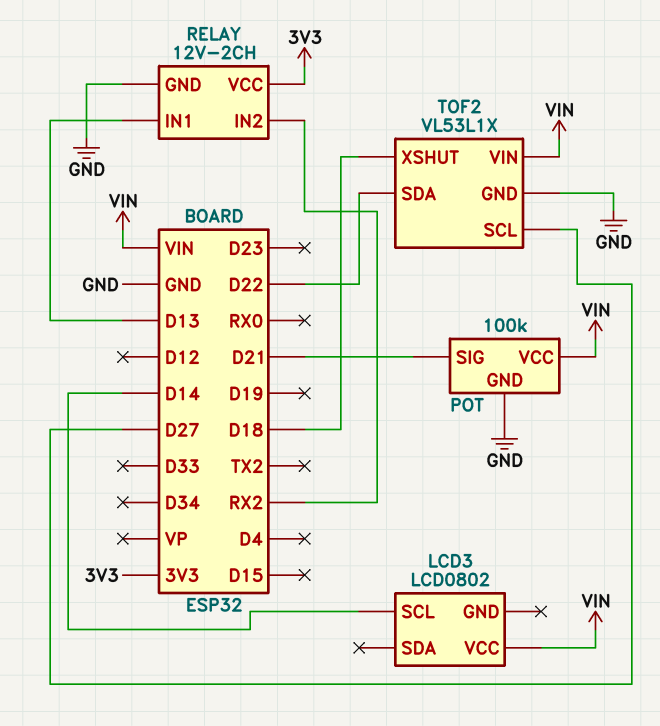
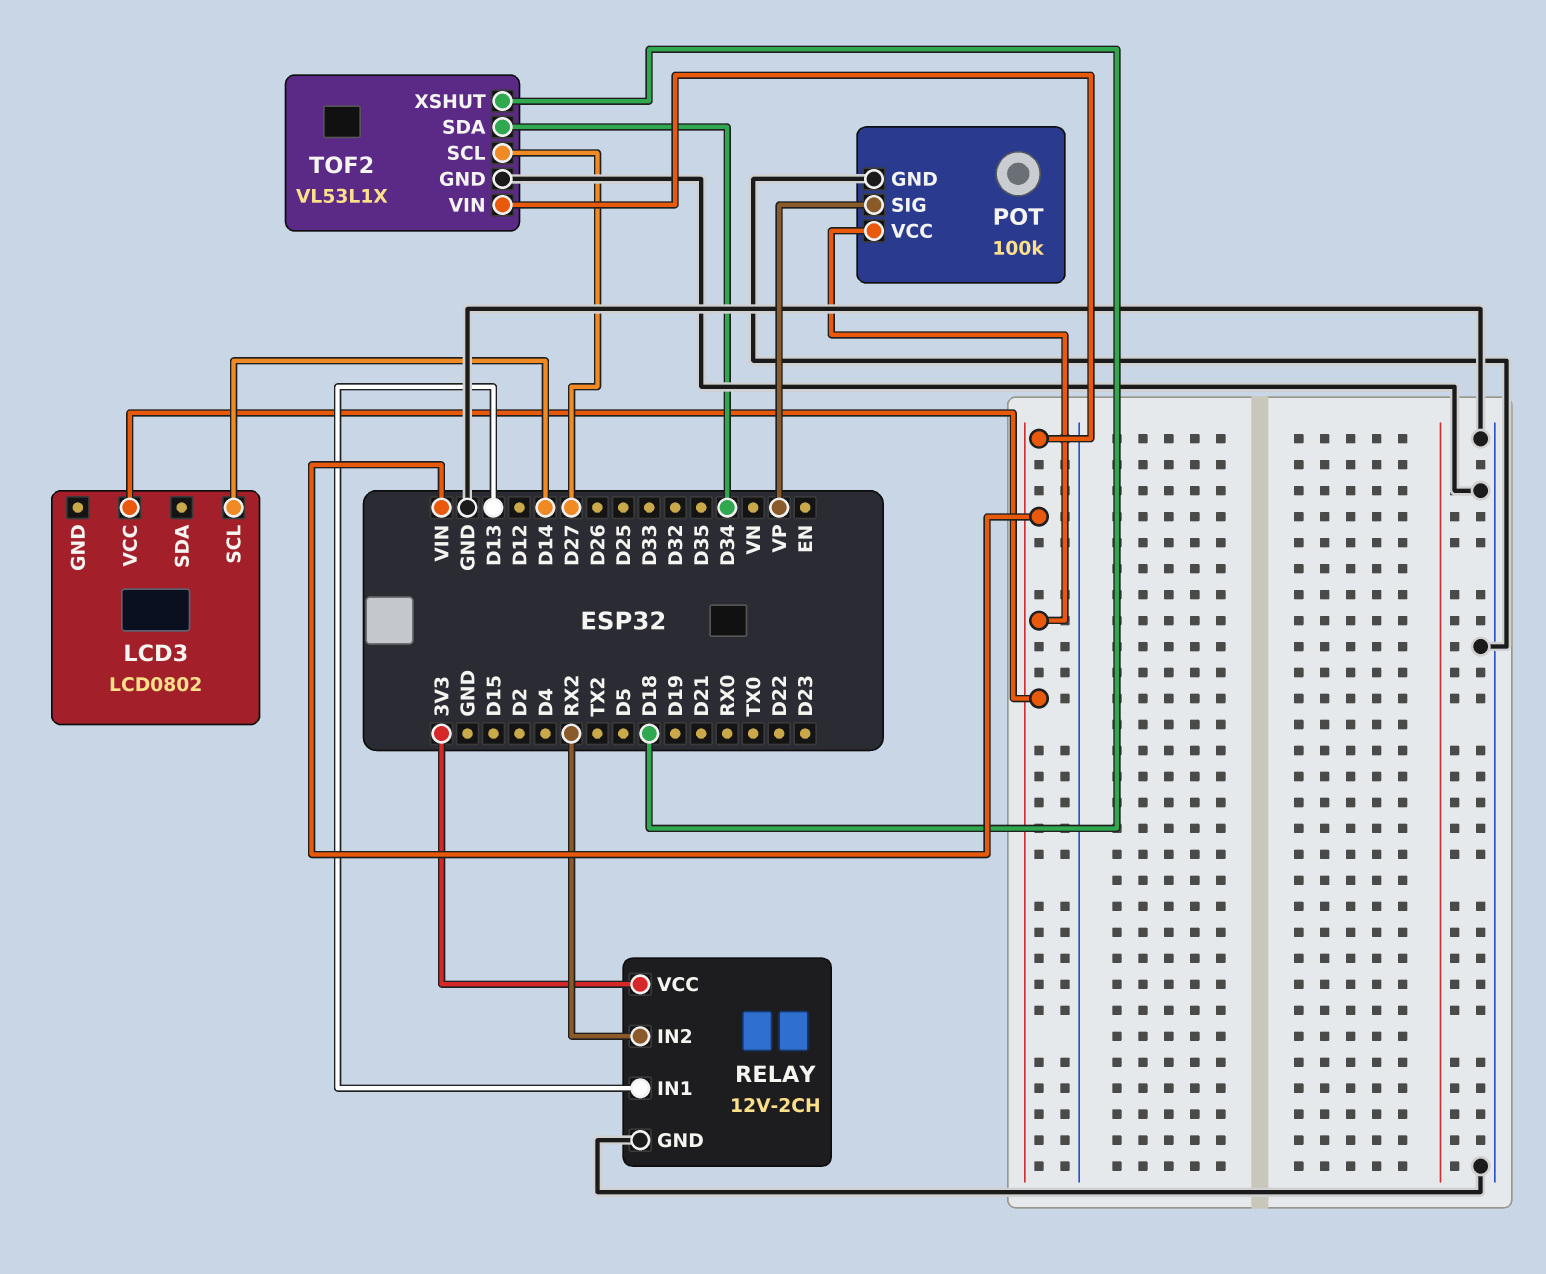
POT pin SIG: D21 -> VP
TOF2 pin SDA: D22 -> D34

